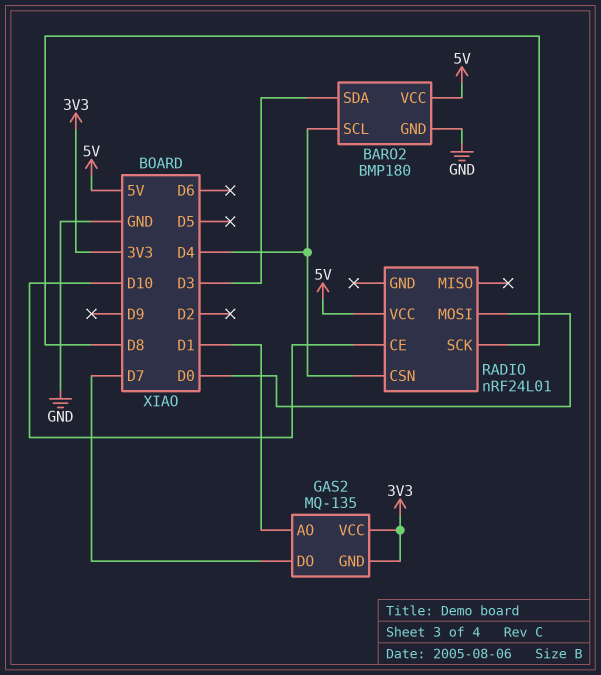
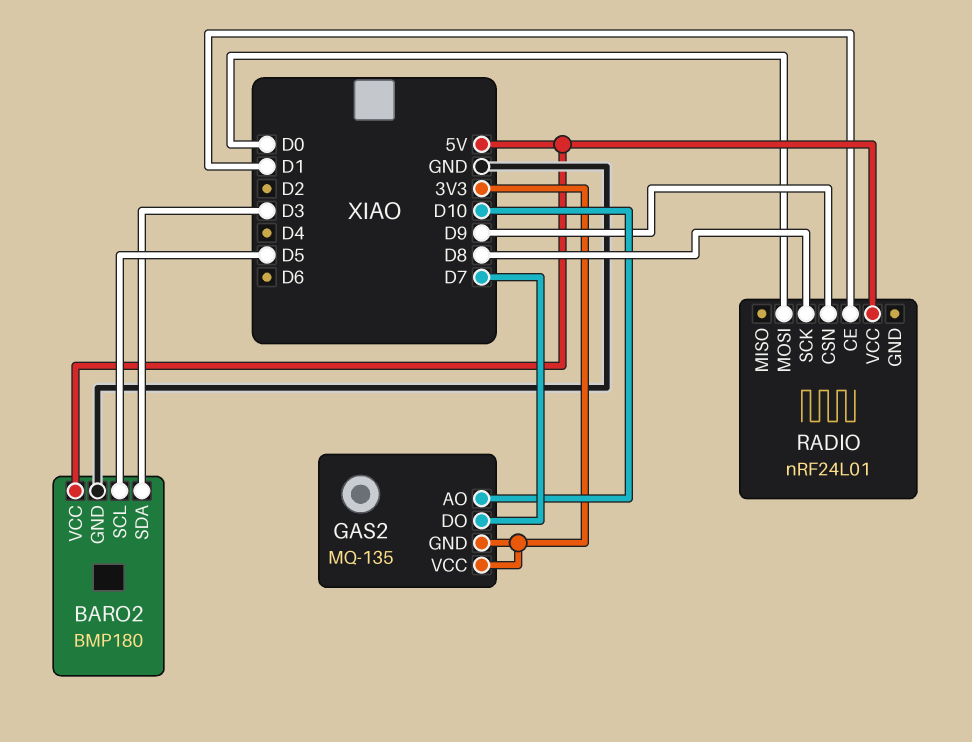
BARO2 pin SCL: D4 -> D5
GAS2 pin AO: D1 -> D10
RADIO pin CE: D10 -> D1
RADIO pin CSN: D4 -> D9

